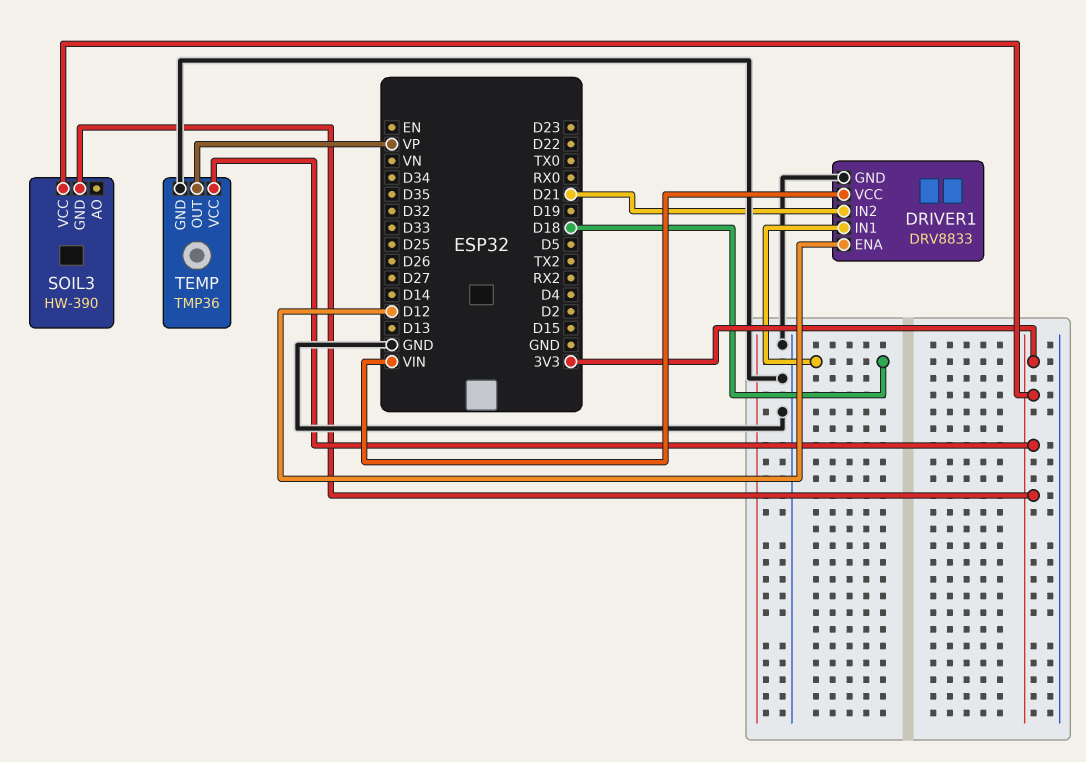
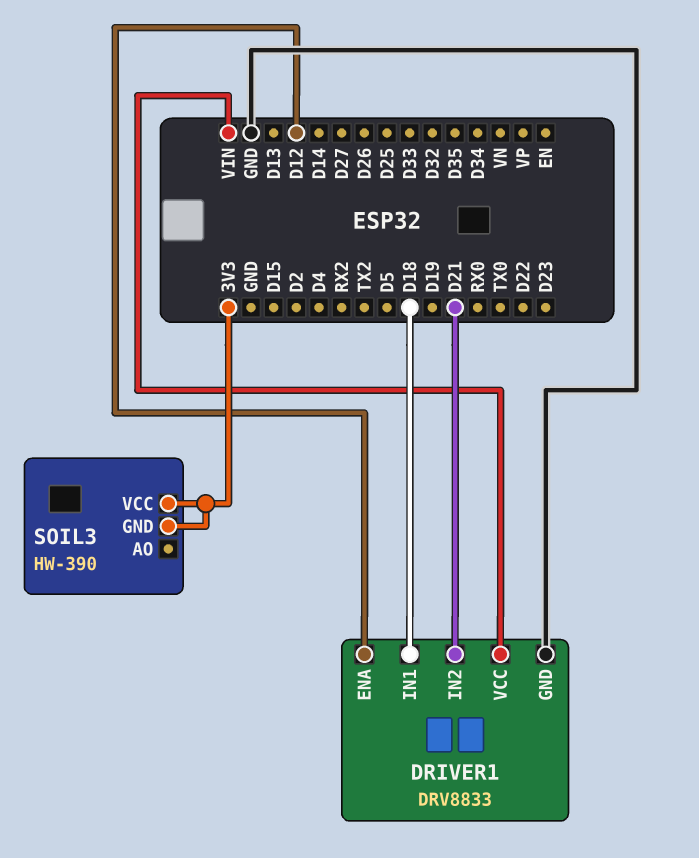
TEMP: TMP36 -> none
TEMP pin GND: GND -> none
TEMP pin OUT: VP -> none
TEMP pin VCC: 3V3 -> none

